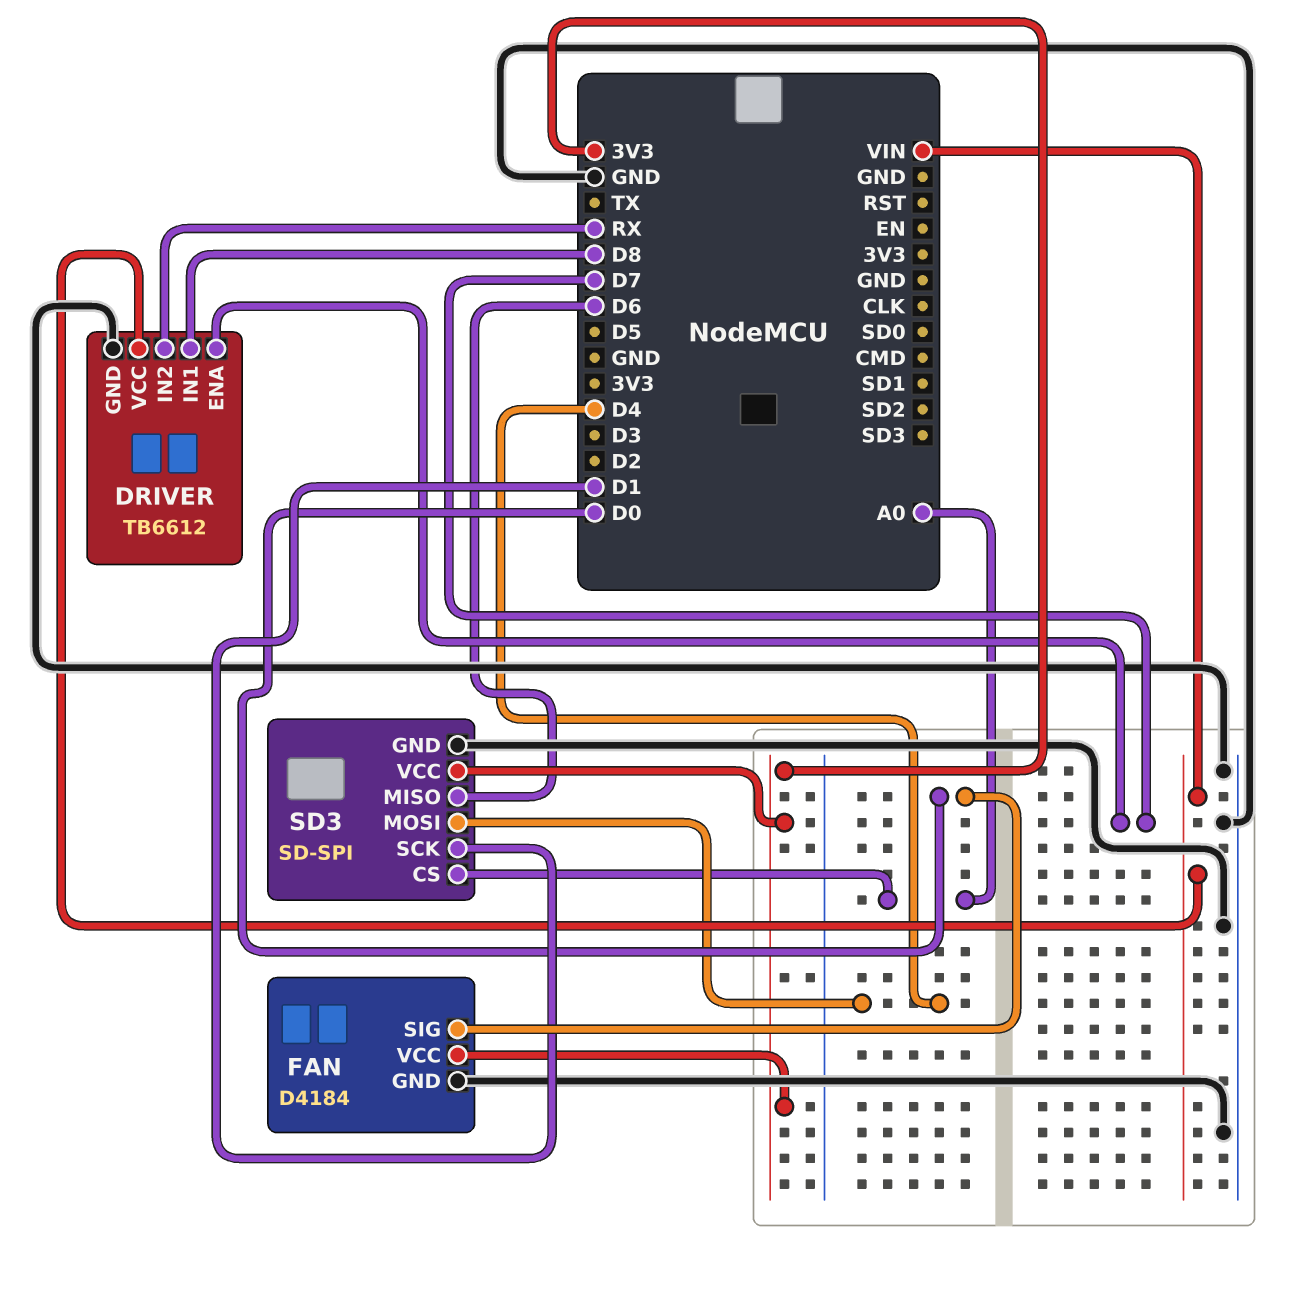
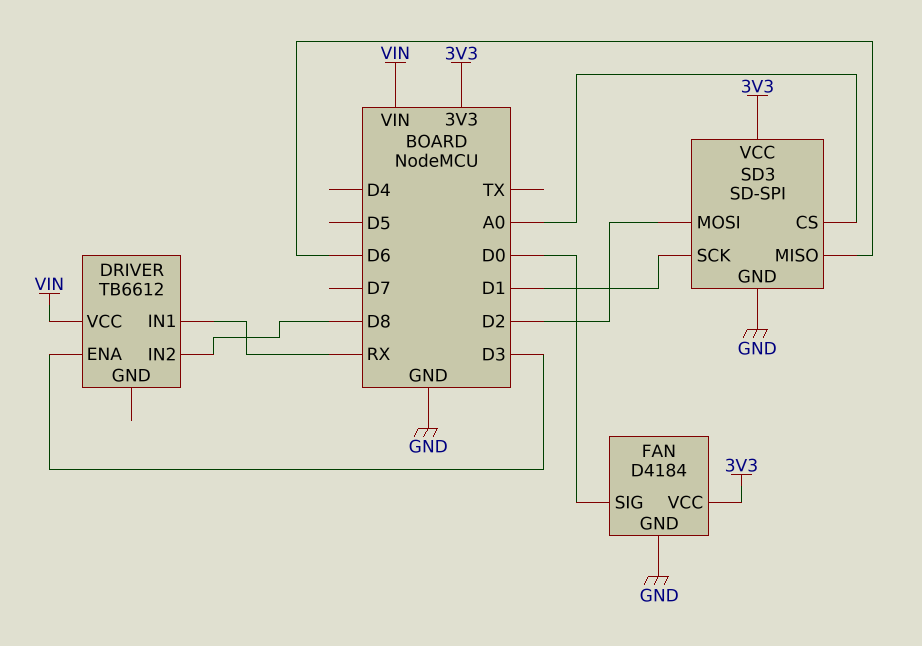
DRIVER pin ENA: D7 -> D3
DRIVER pin GND: GND -> none
DRIVER pin IN1: D8 -> RX
DRIVER pin IN2: RX -> D8
SD3 pin MOSI: D4 -> D2

